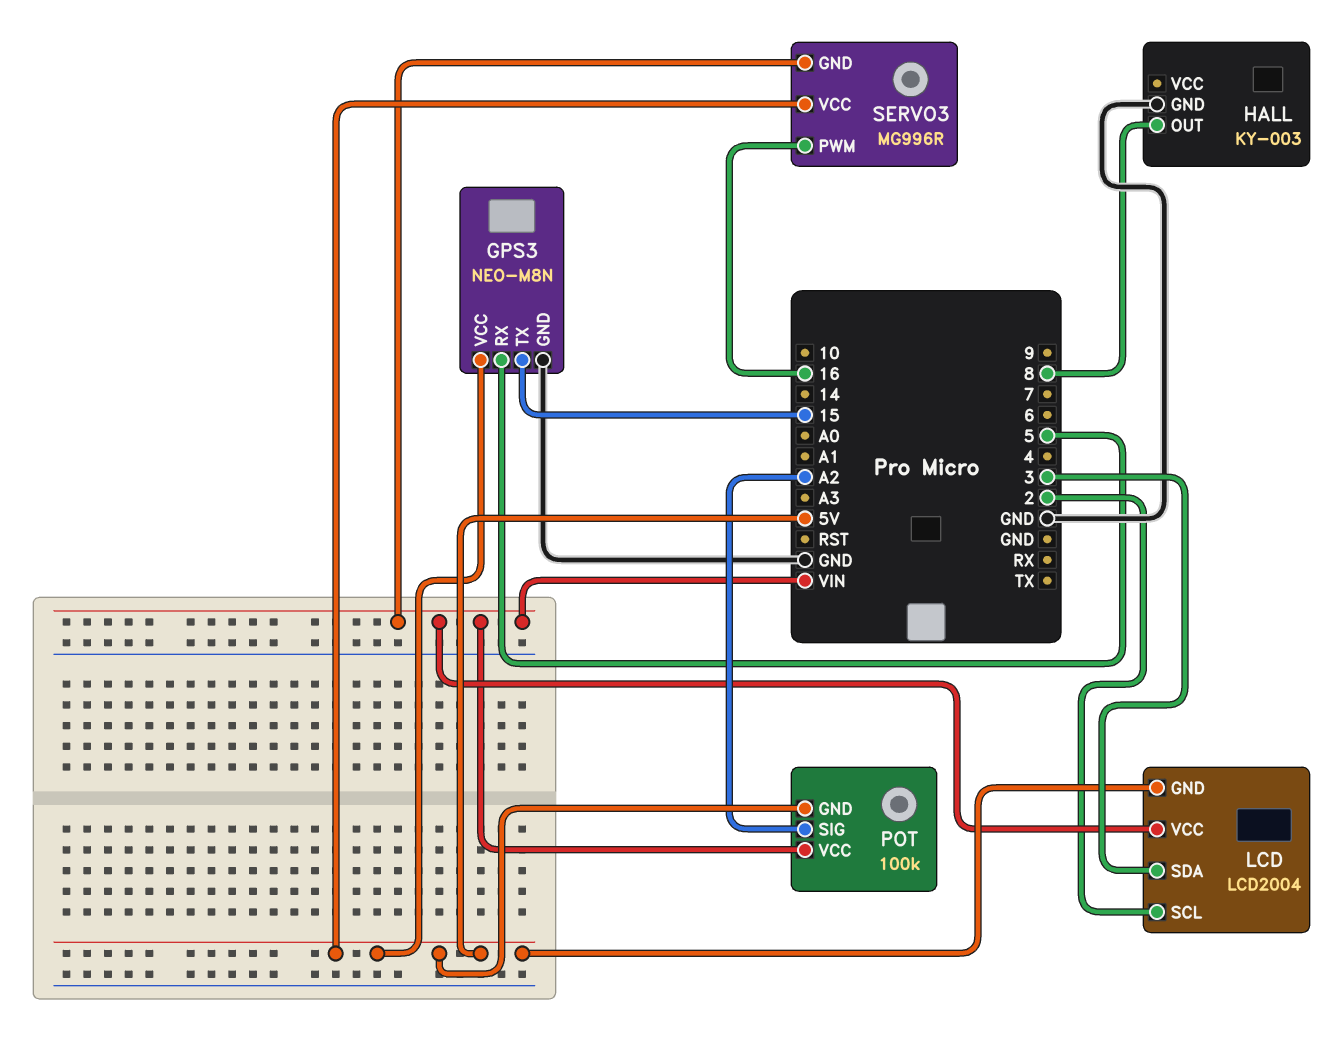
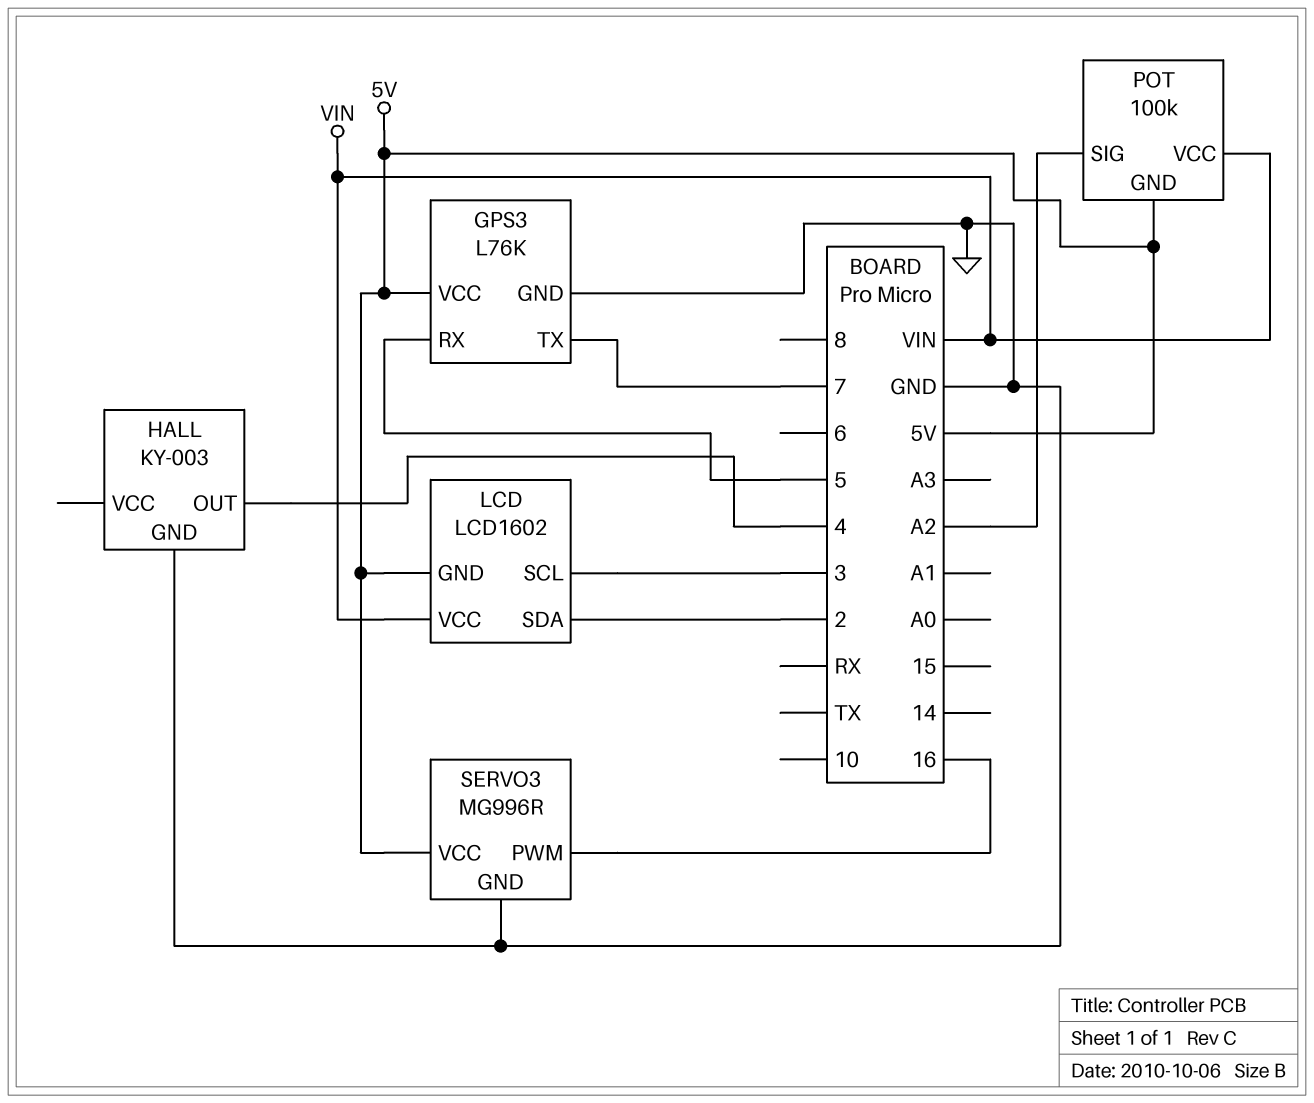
GPS3: NEO-M8N -> L76K
GPS3 pin TX: 15 -> 7
HALL pin OUT: 8 -> 4
LCD: LCD2004 -> LCD1602
LCD pin SCL: 2 -> 3
LCD pin SDA: 3 -> 2
SERVO3 pin GND: VIN -> GND

